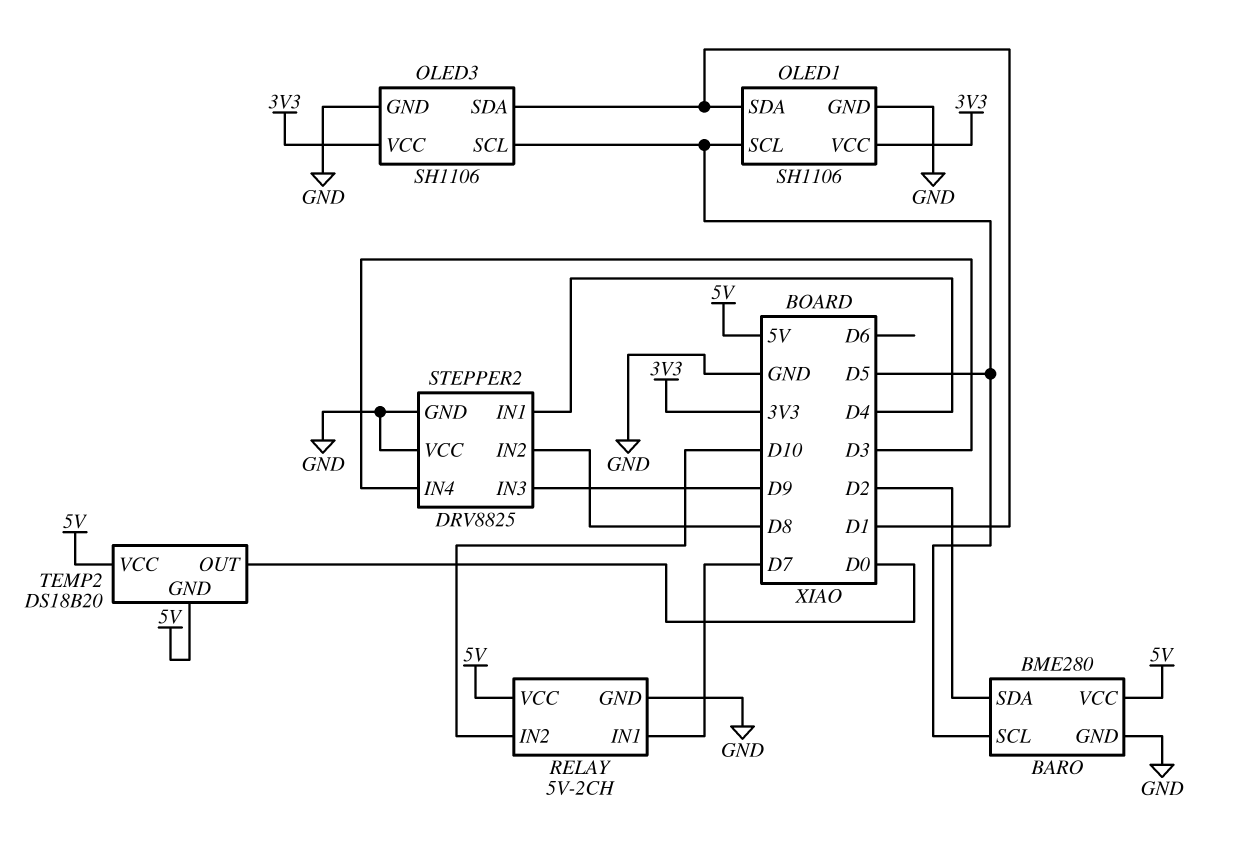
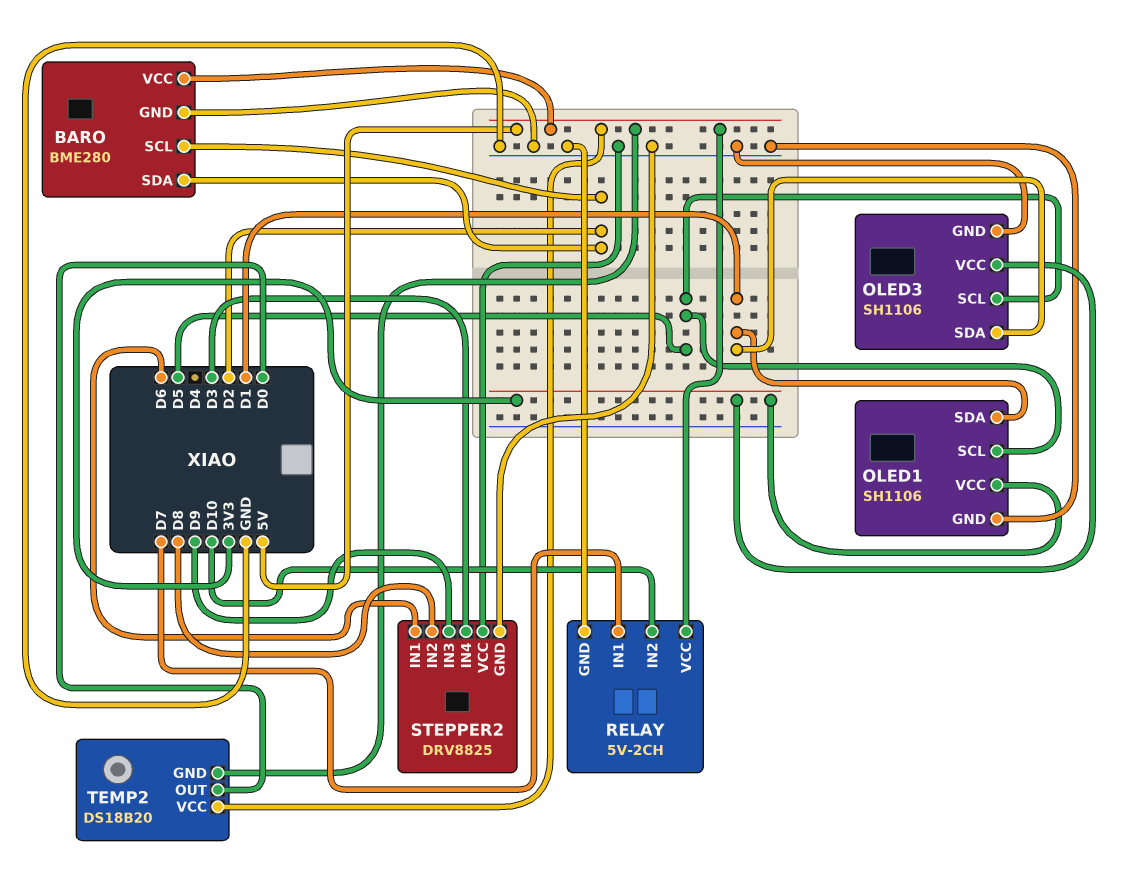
BARO pin SCL: D5 -> D2
STEPPER2 pin IN1: D4 -> D6

